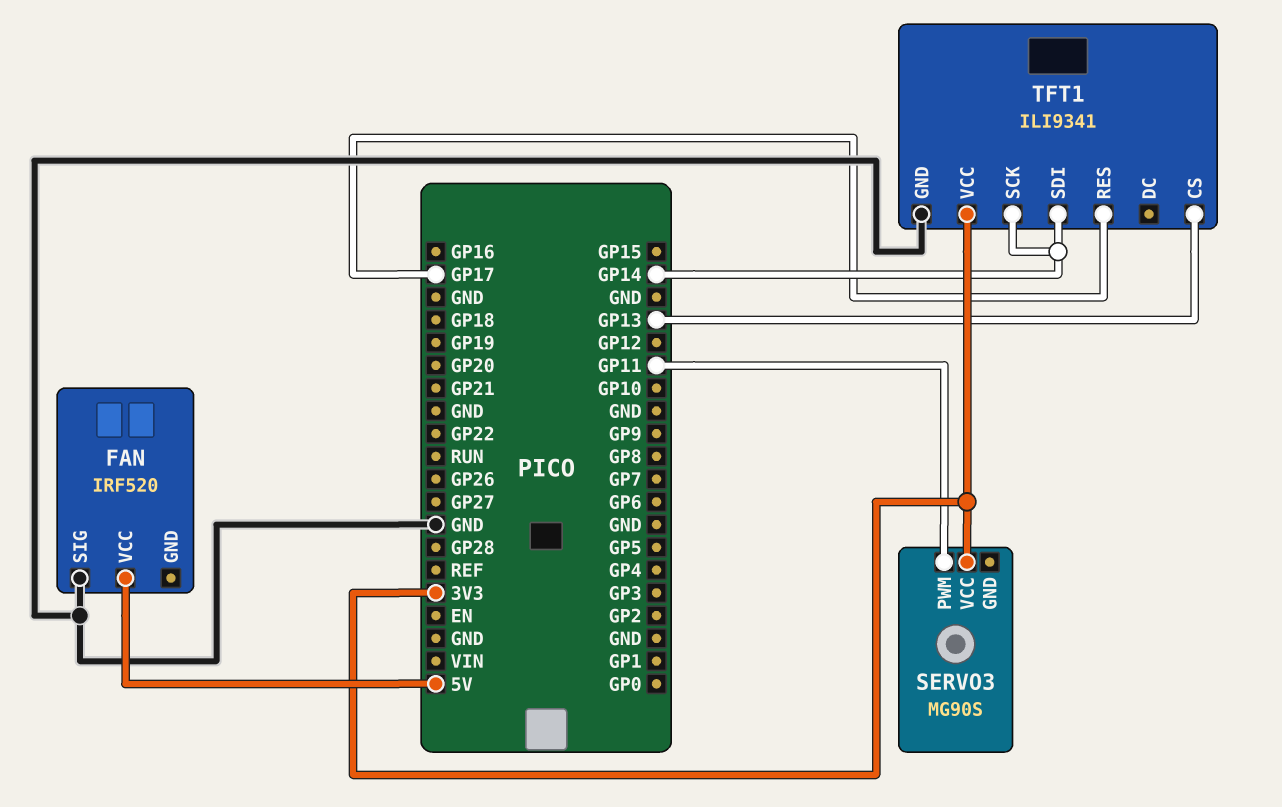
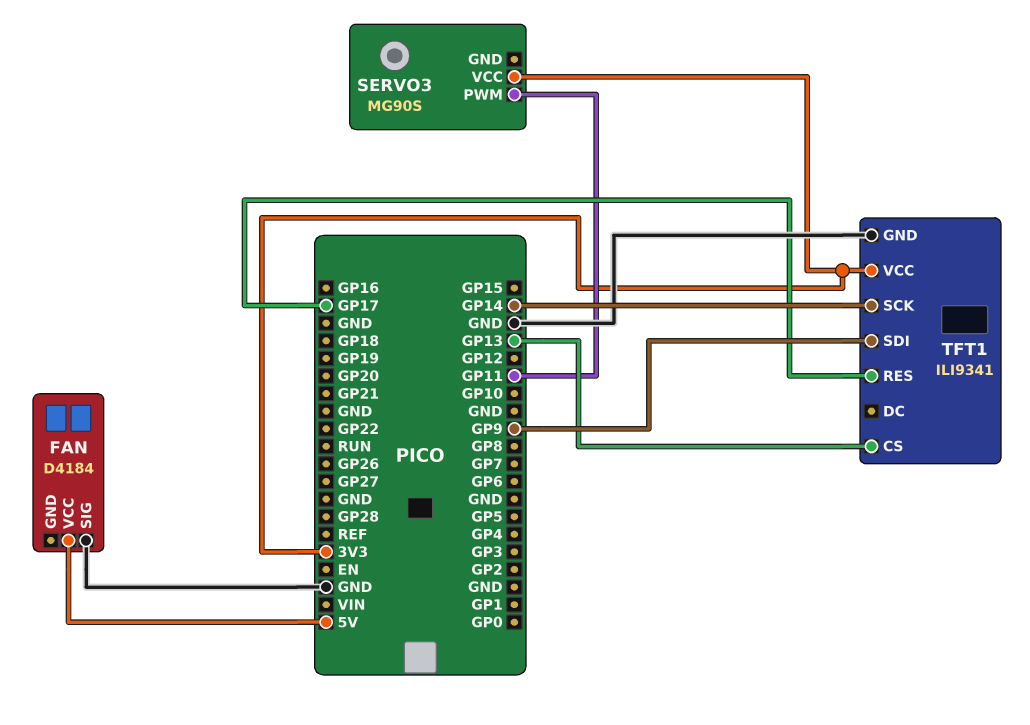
FAN: IRF520 -> D4184
TFT1 pin SDI: GP14 -> GP9

